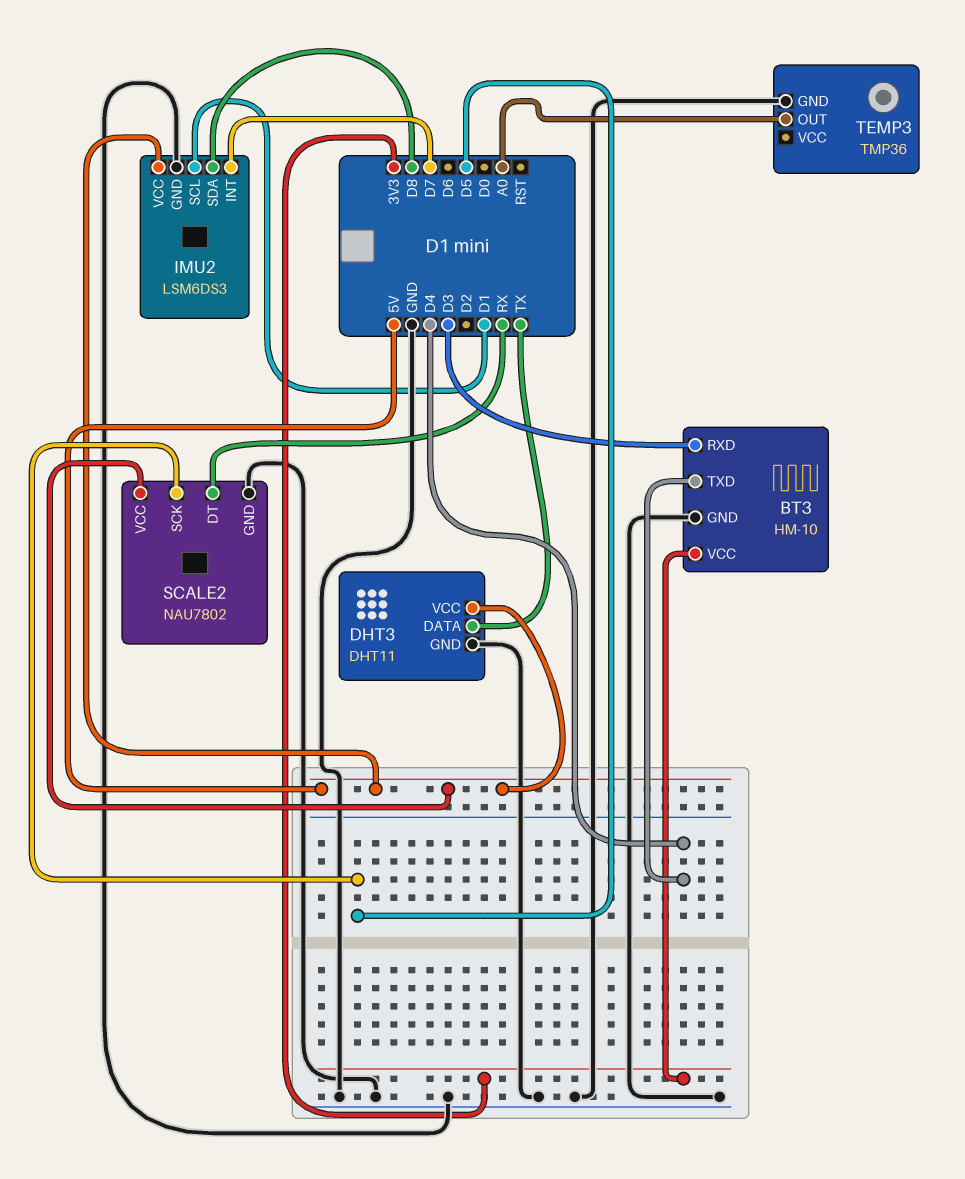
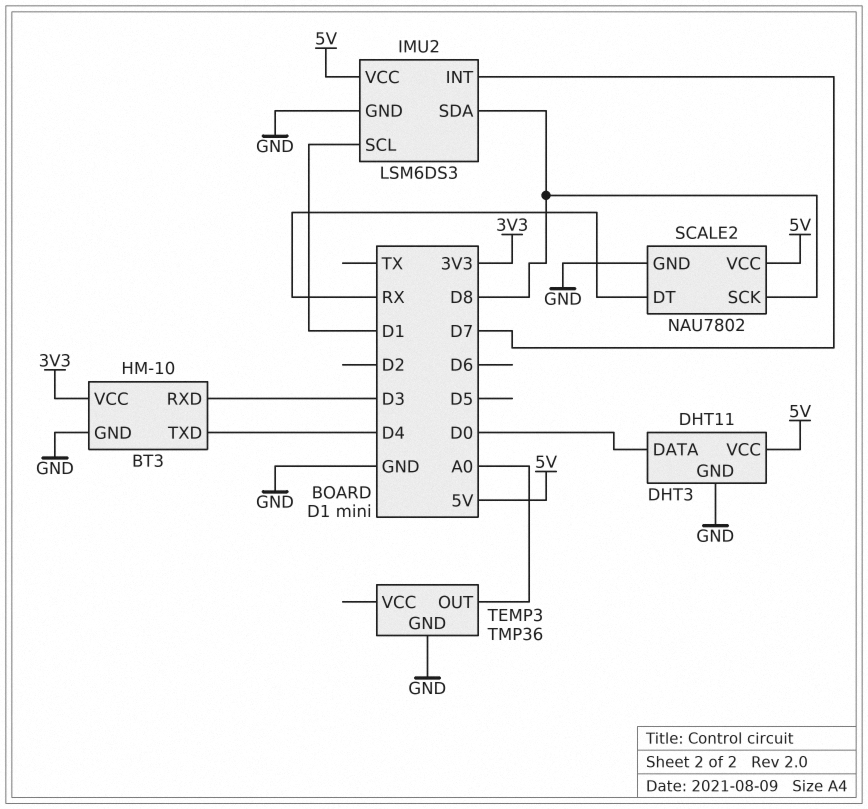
DHT3 pin DATA: TX -> D0
SCALE2 pin SCK: D5 -> D8

